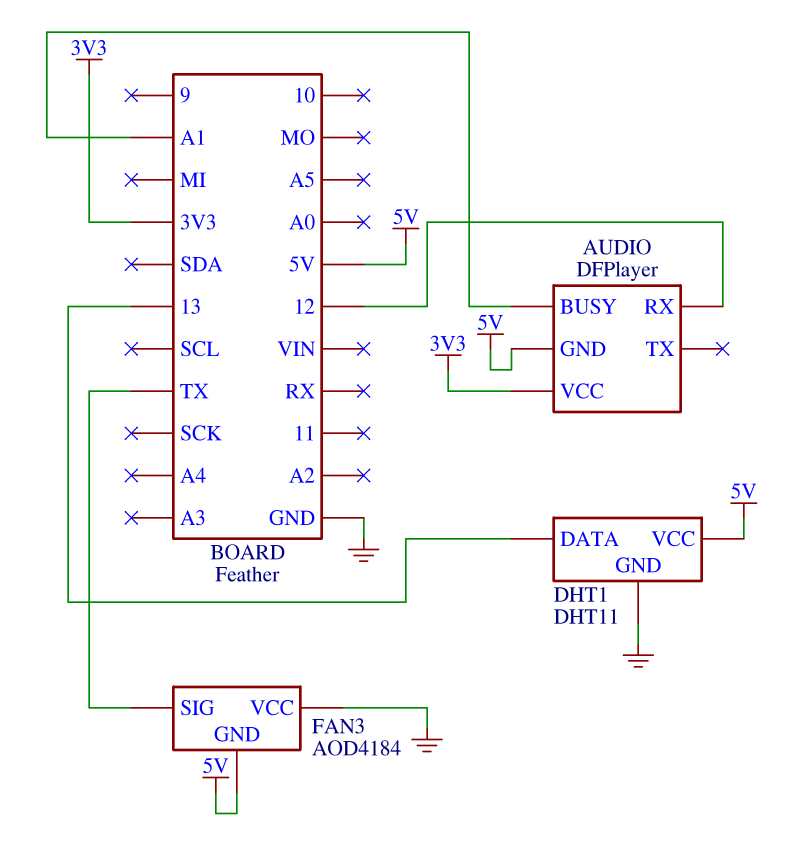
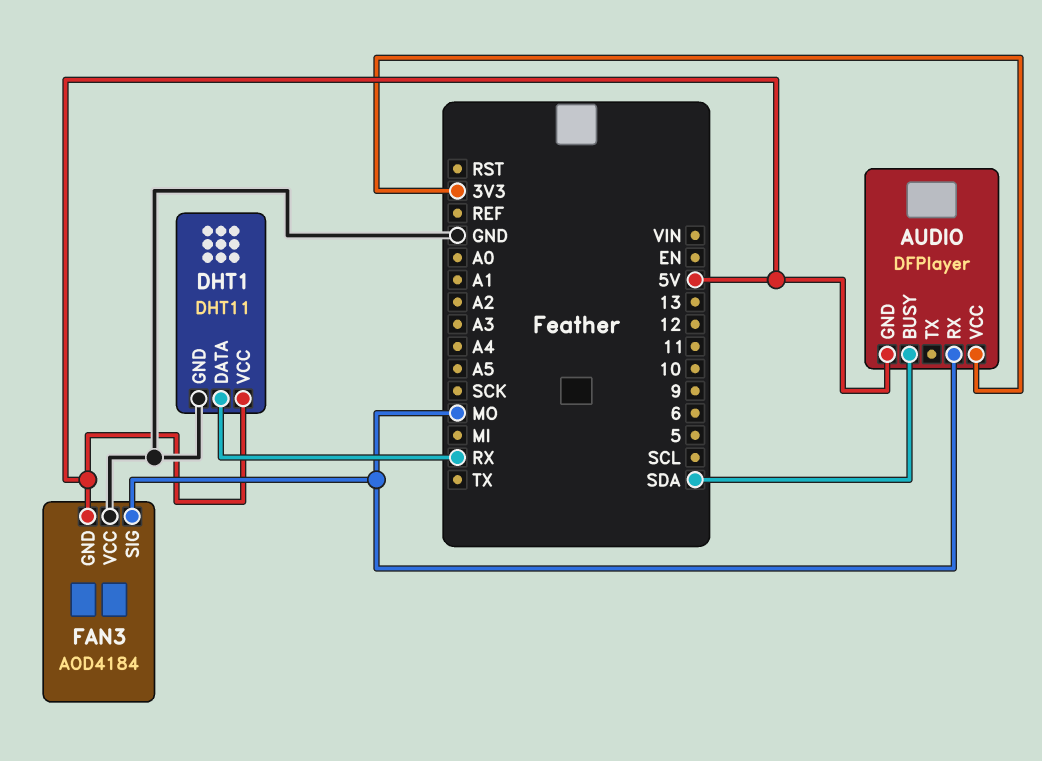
AUDIO pin BUSY: A1 -> SDA
AUDIO pin RX: 12 -> MO
DHT1 pin DATA: 13 -> RX
FAN3 pin SIG: TX -> MO

